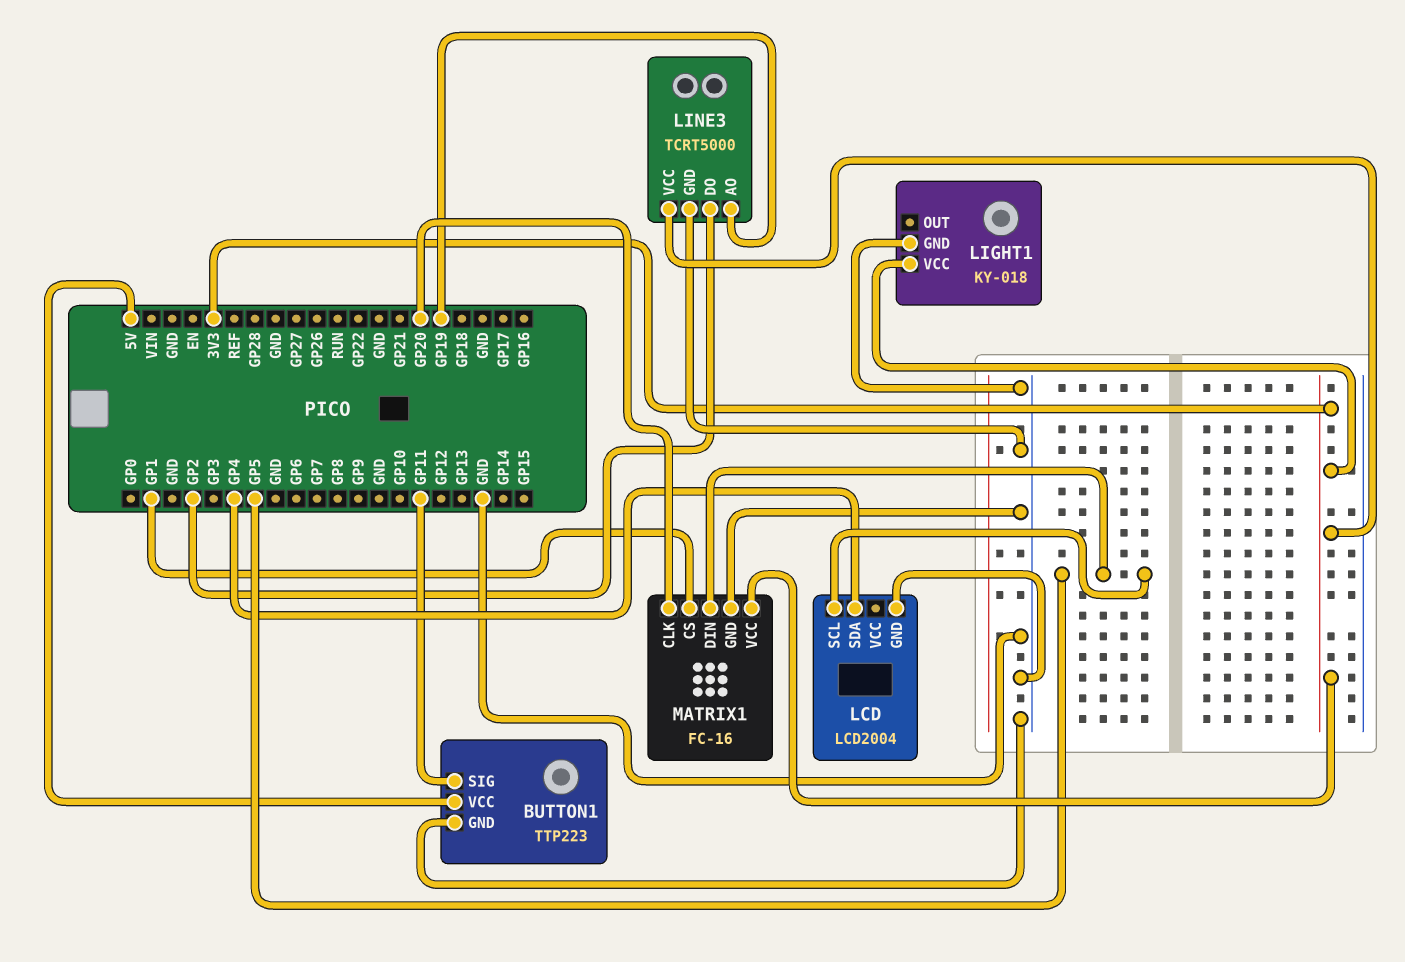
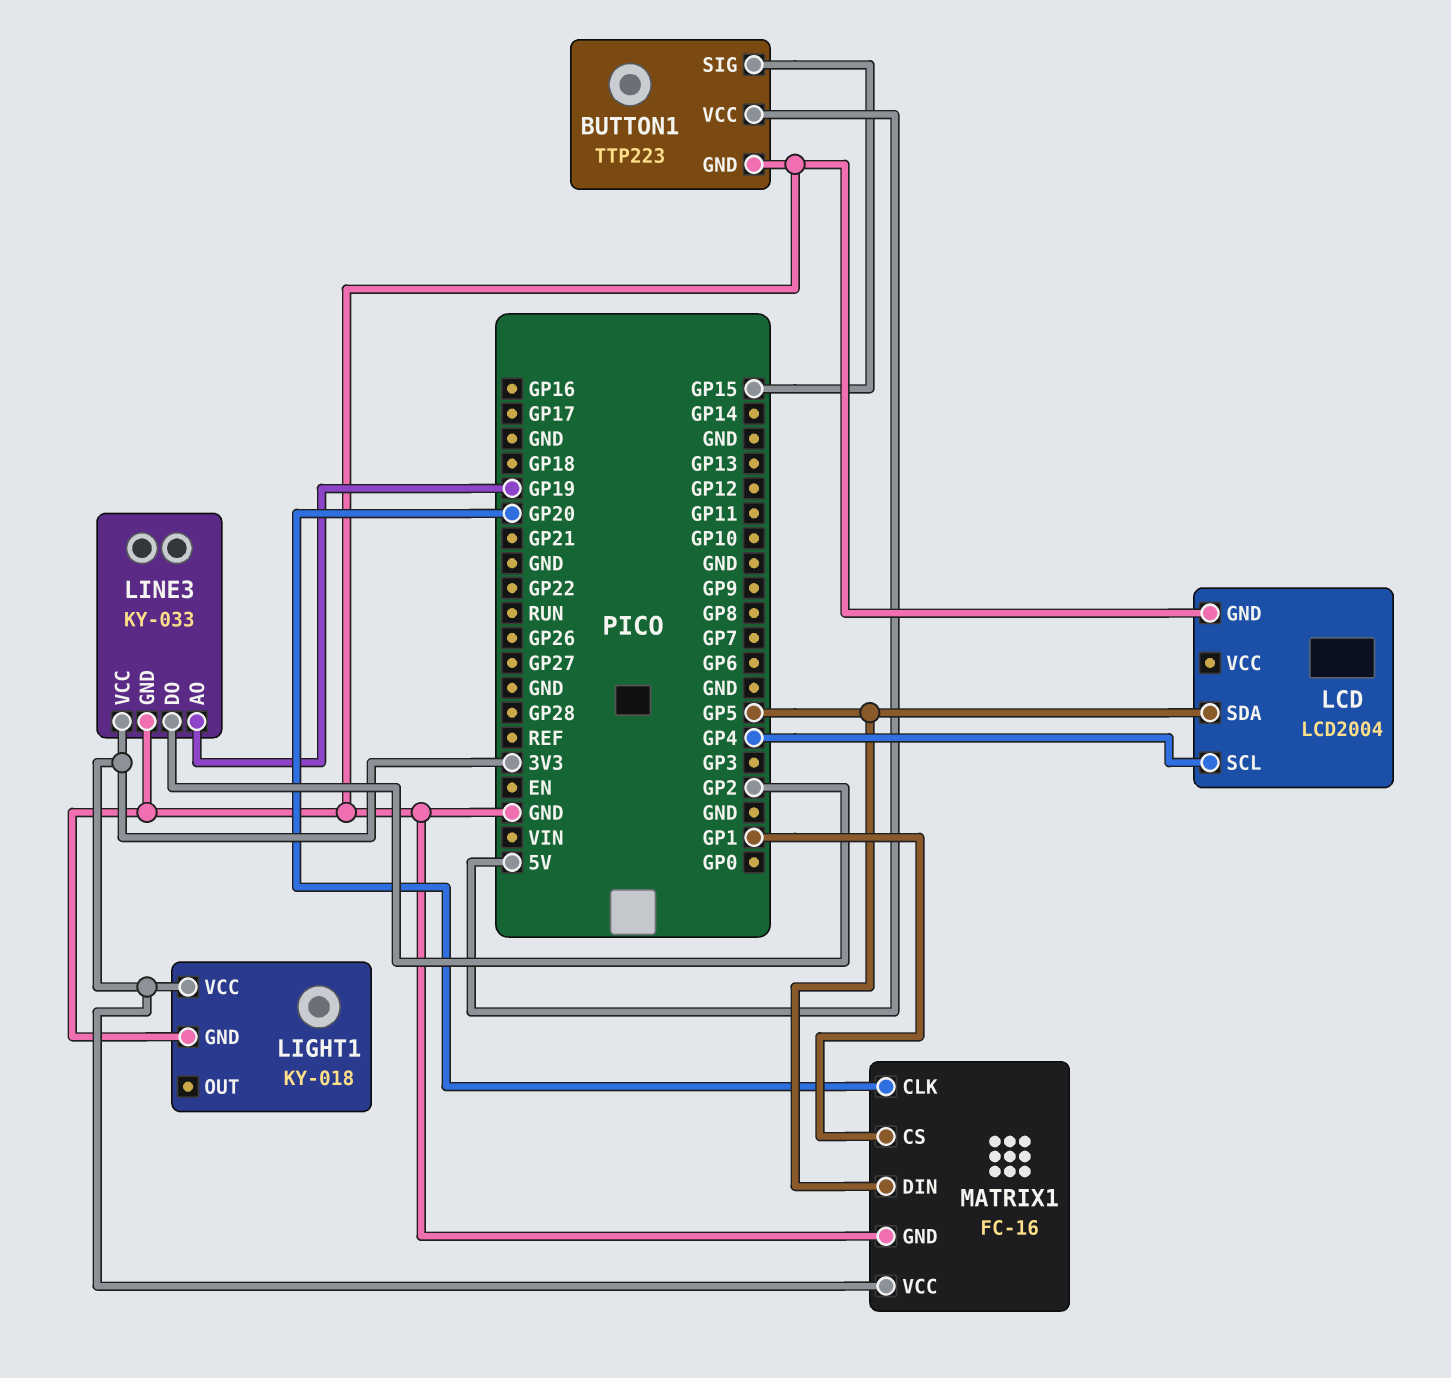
BUTTON1 pin SIG: GP11 -> GP15
LCD pin SCL: GP5 -> GP4
LCD pin SDA: GP4 -> GP5
LINE3: TCRT5000 -> KY-033

